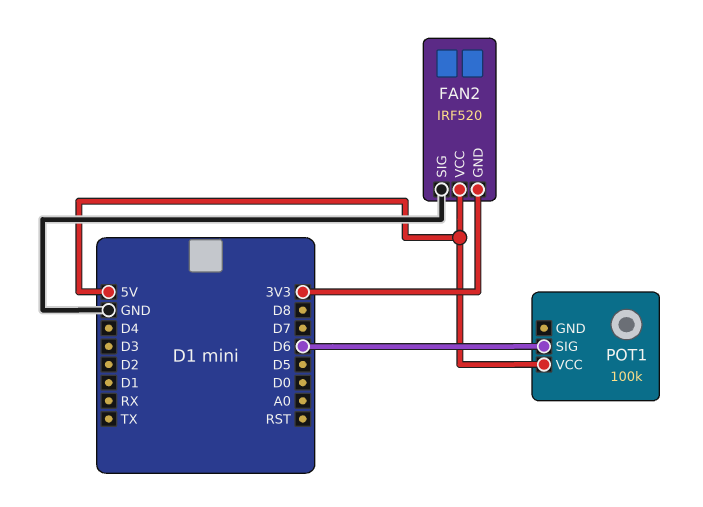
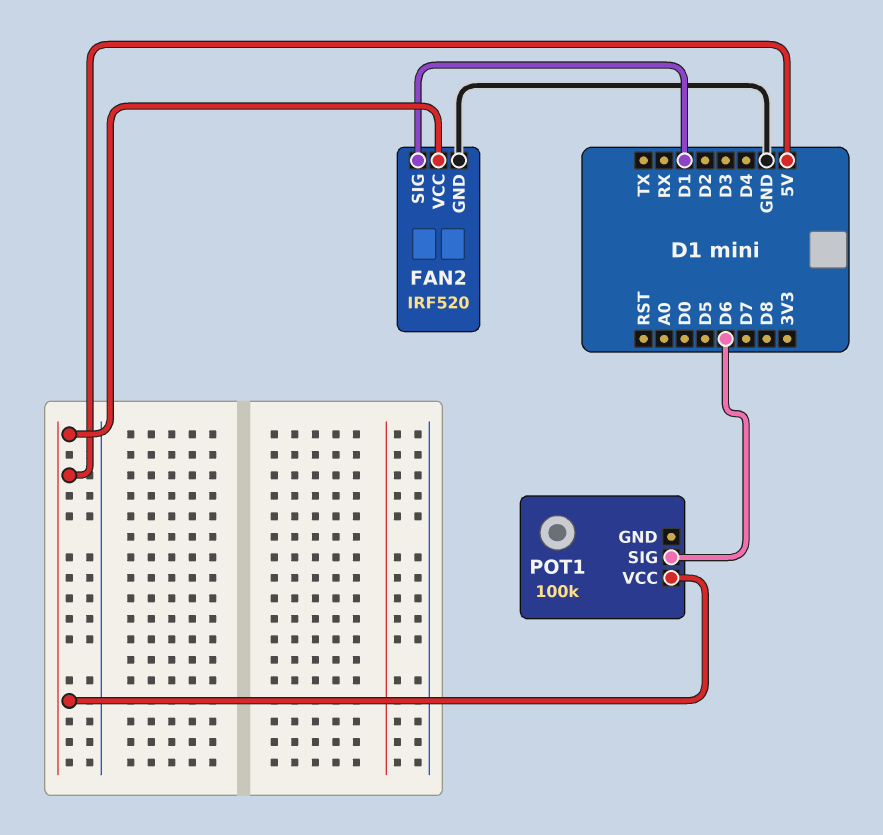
FAN2 pin GND: 3V3 -> GND
FAN2 pin SIG: GND -> D1

